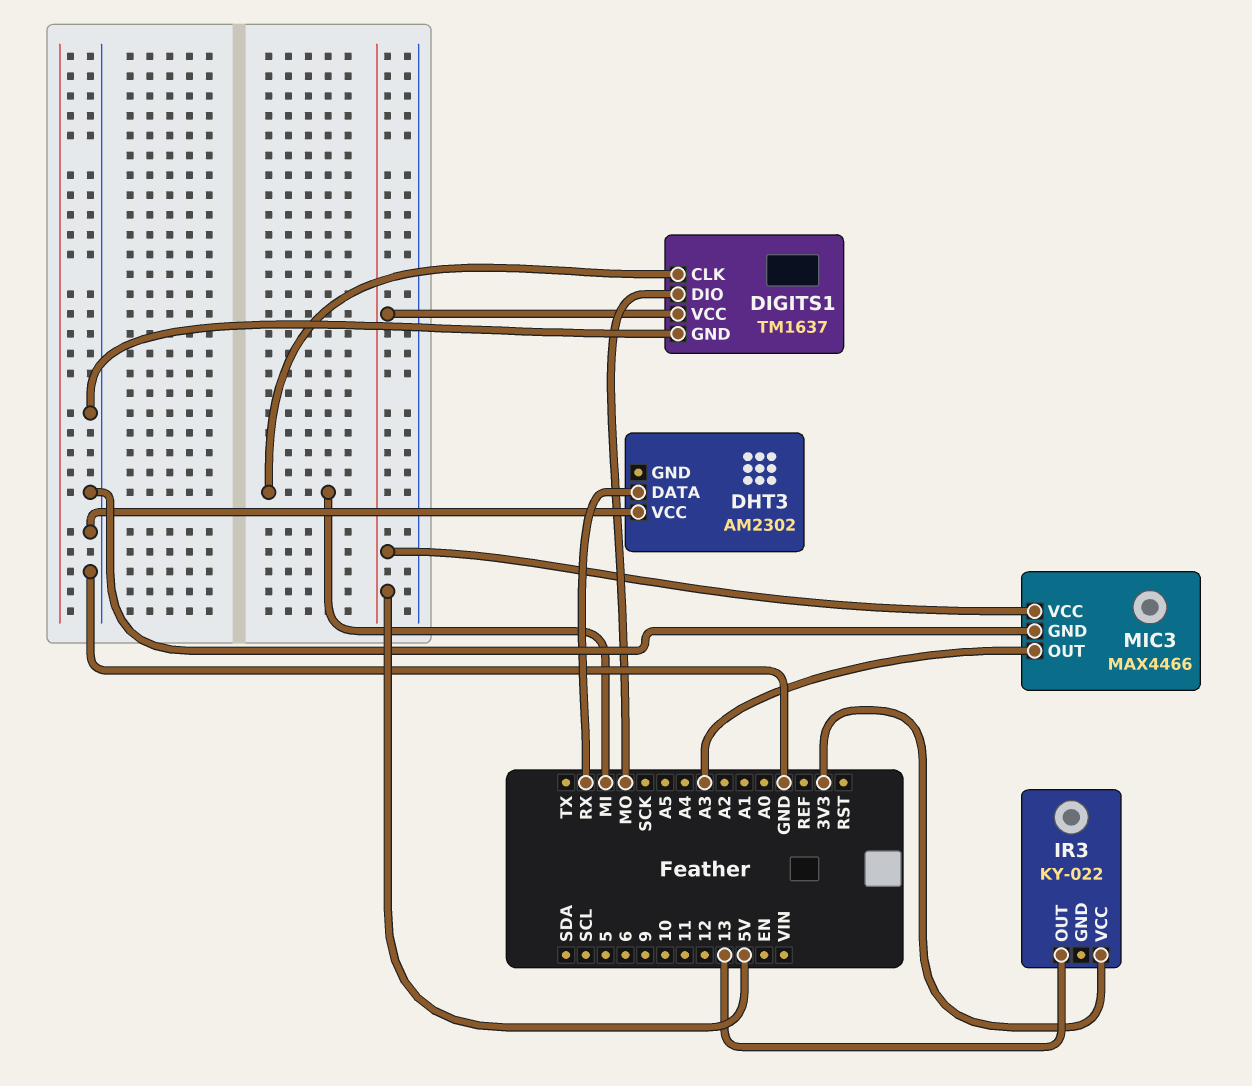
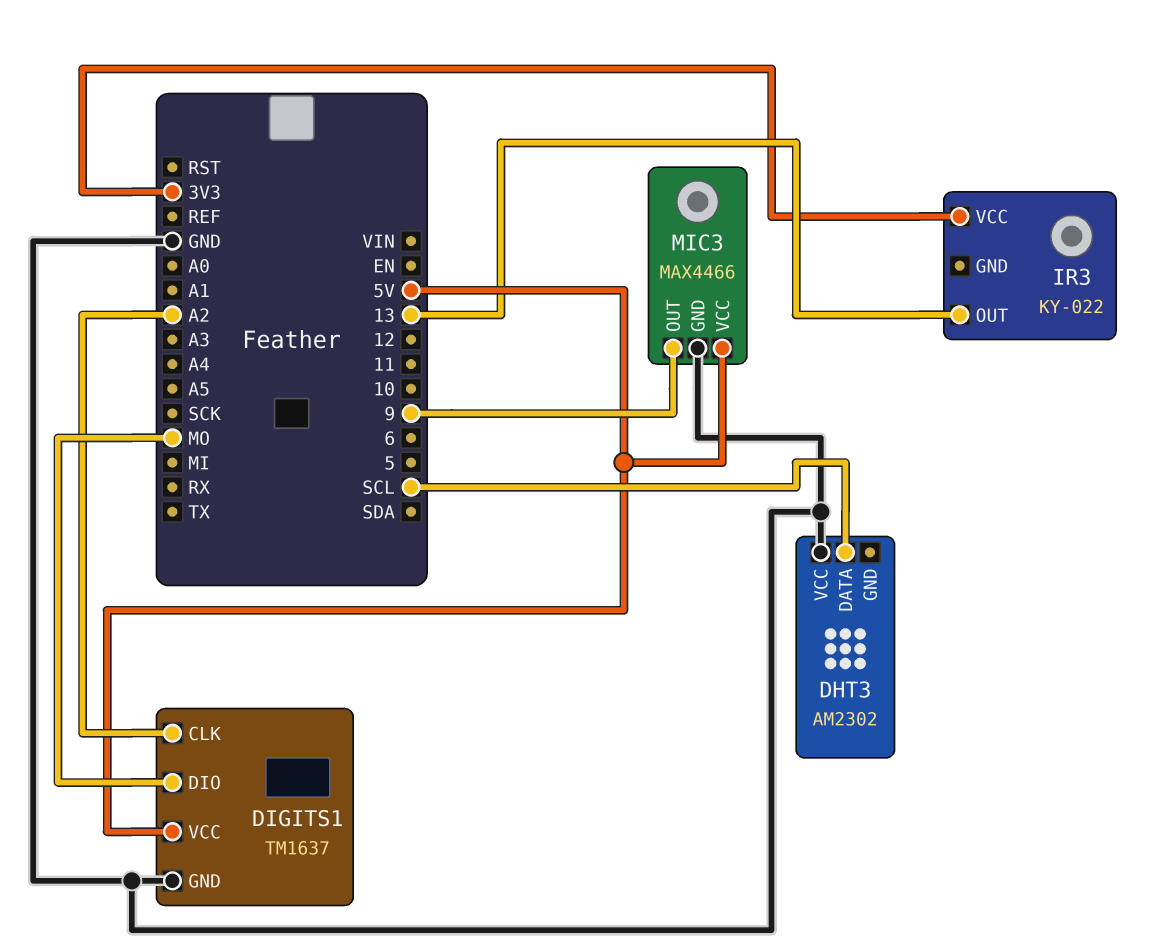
DHT3 pin DATA: RX -> SCL
DIGITS1 pin CLK: MI -> A2
MIC3 pin OUT: A3 -> 9

